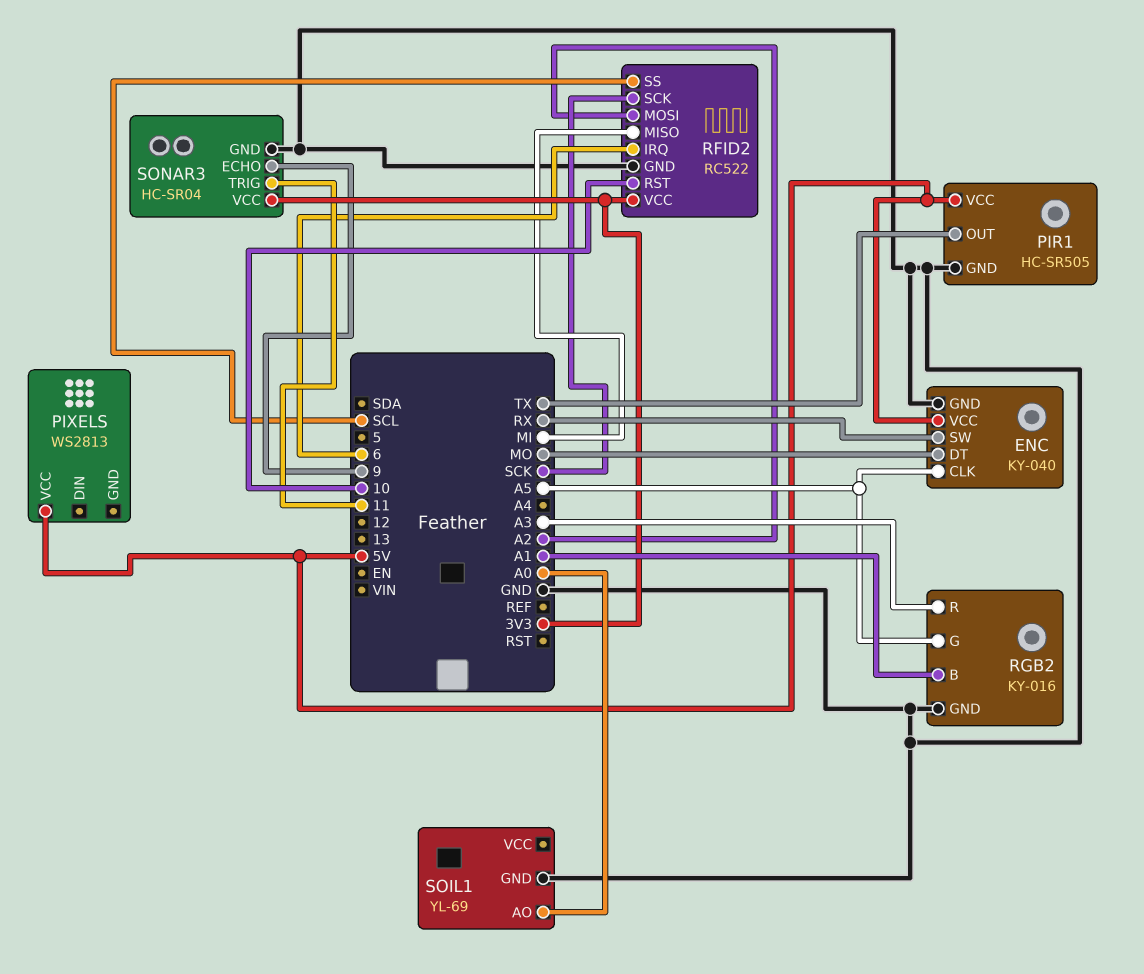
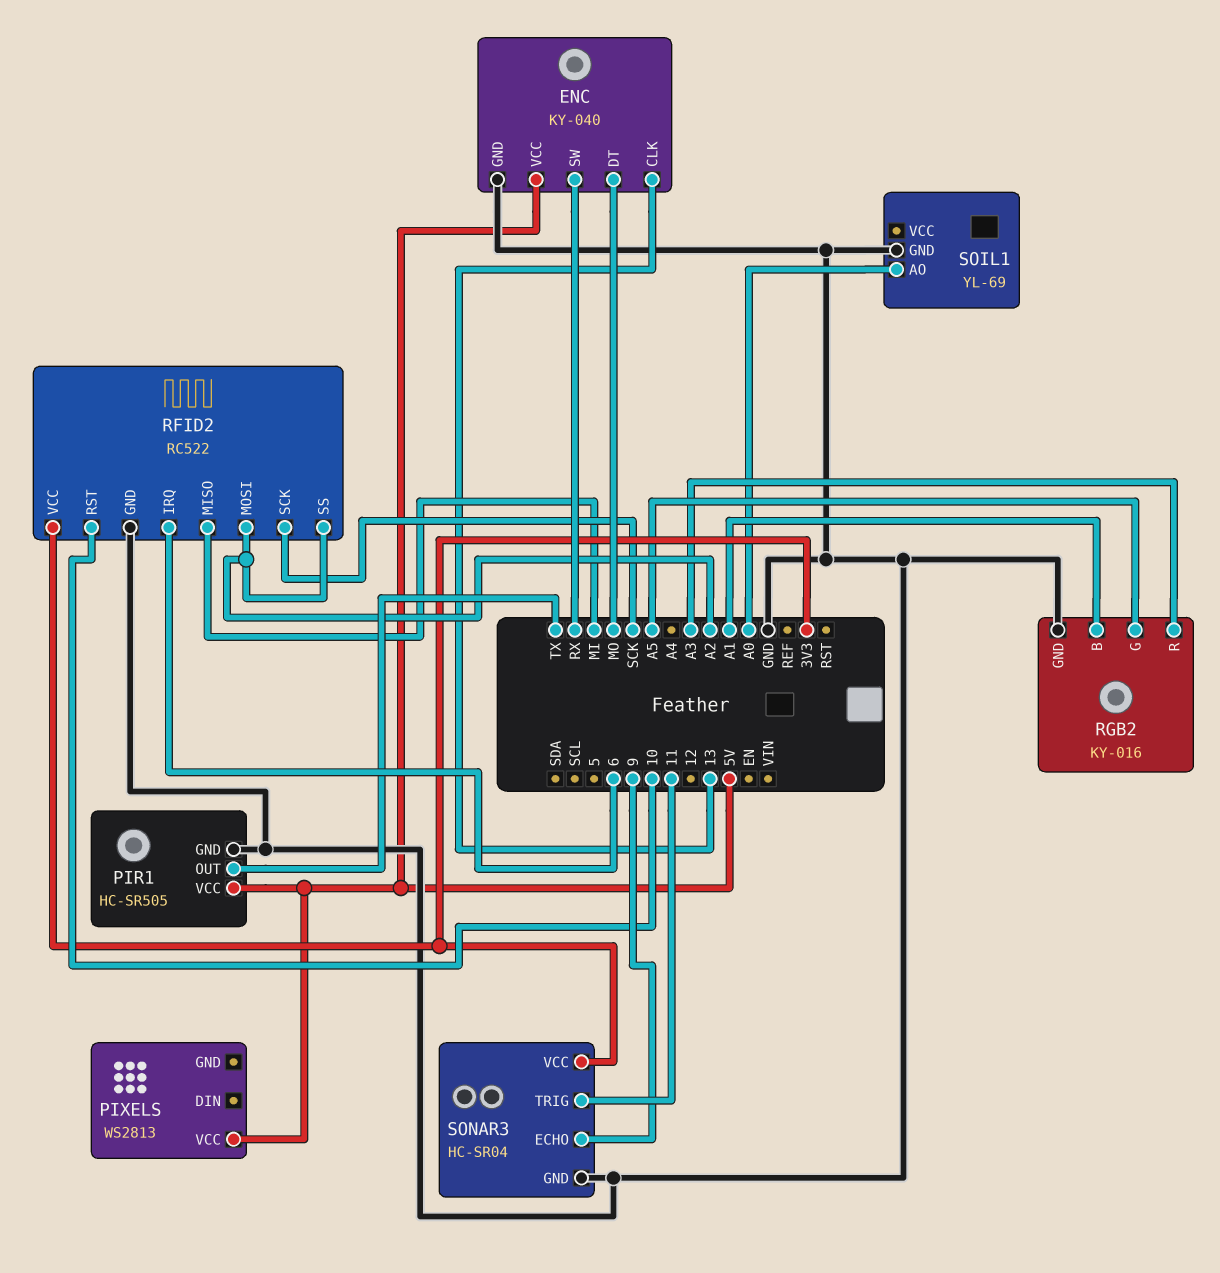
ENC pin CLK: A5 -> 13
RFID2 pin SS: SCL -> A2

